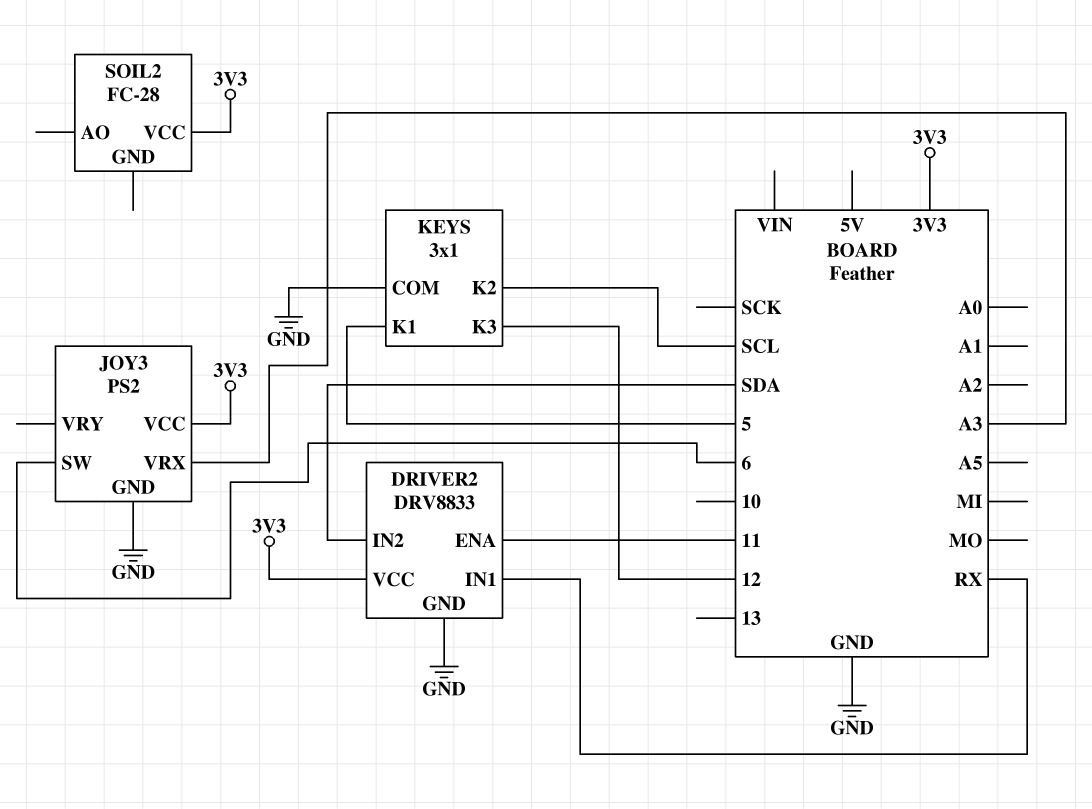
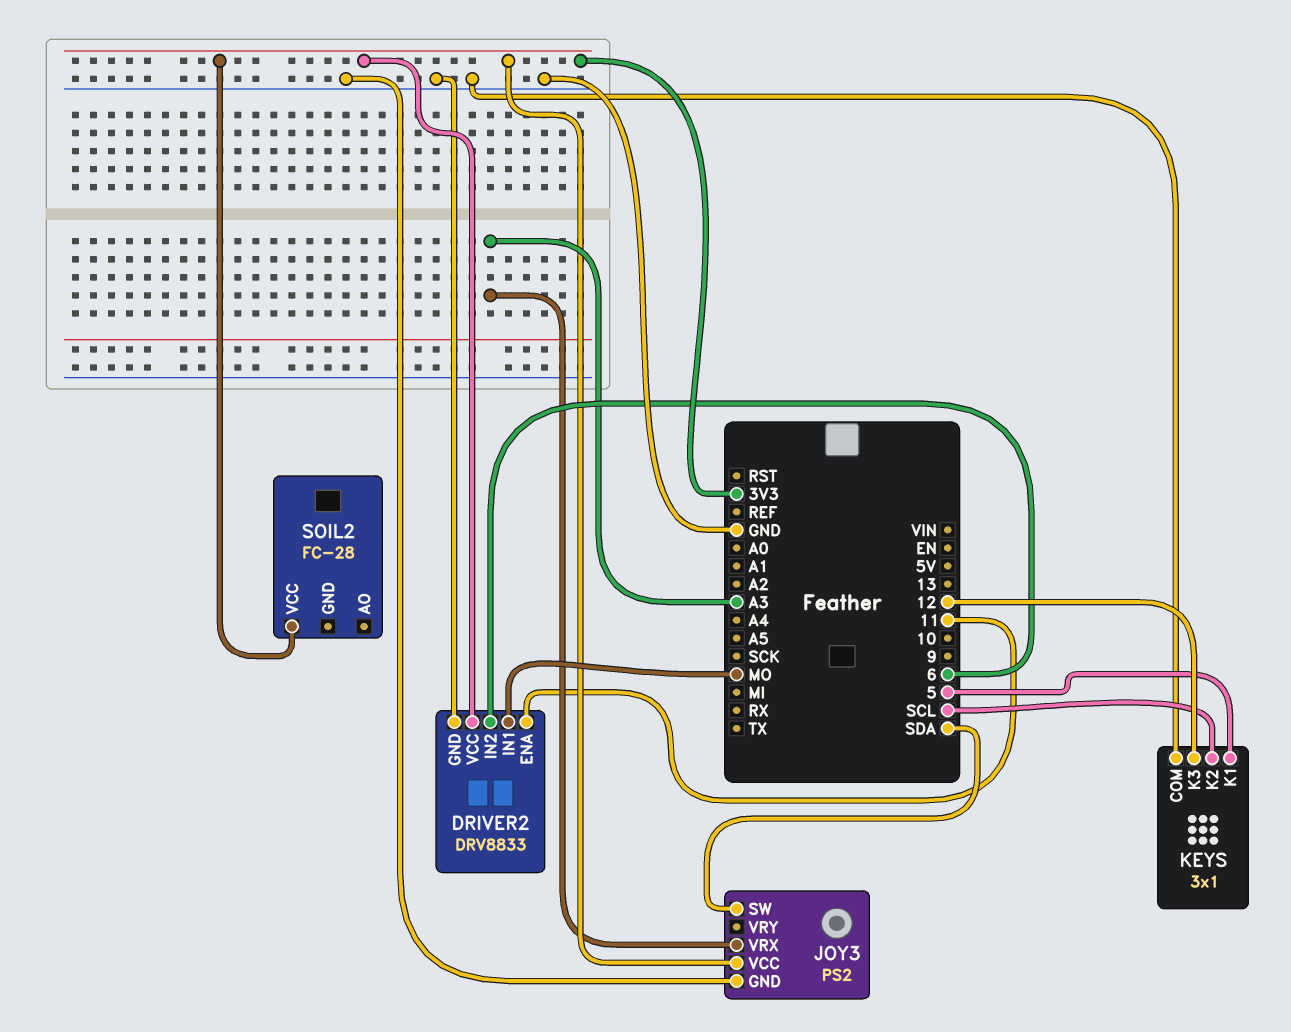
DRIVER2 pin IN1: RX -> MO
DRIVER2 pin IN2: SDA -> 6
JOY3 pin SW: 6 -> SDA

